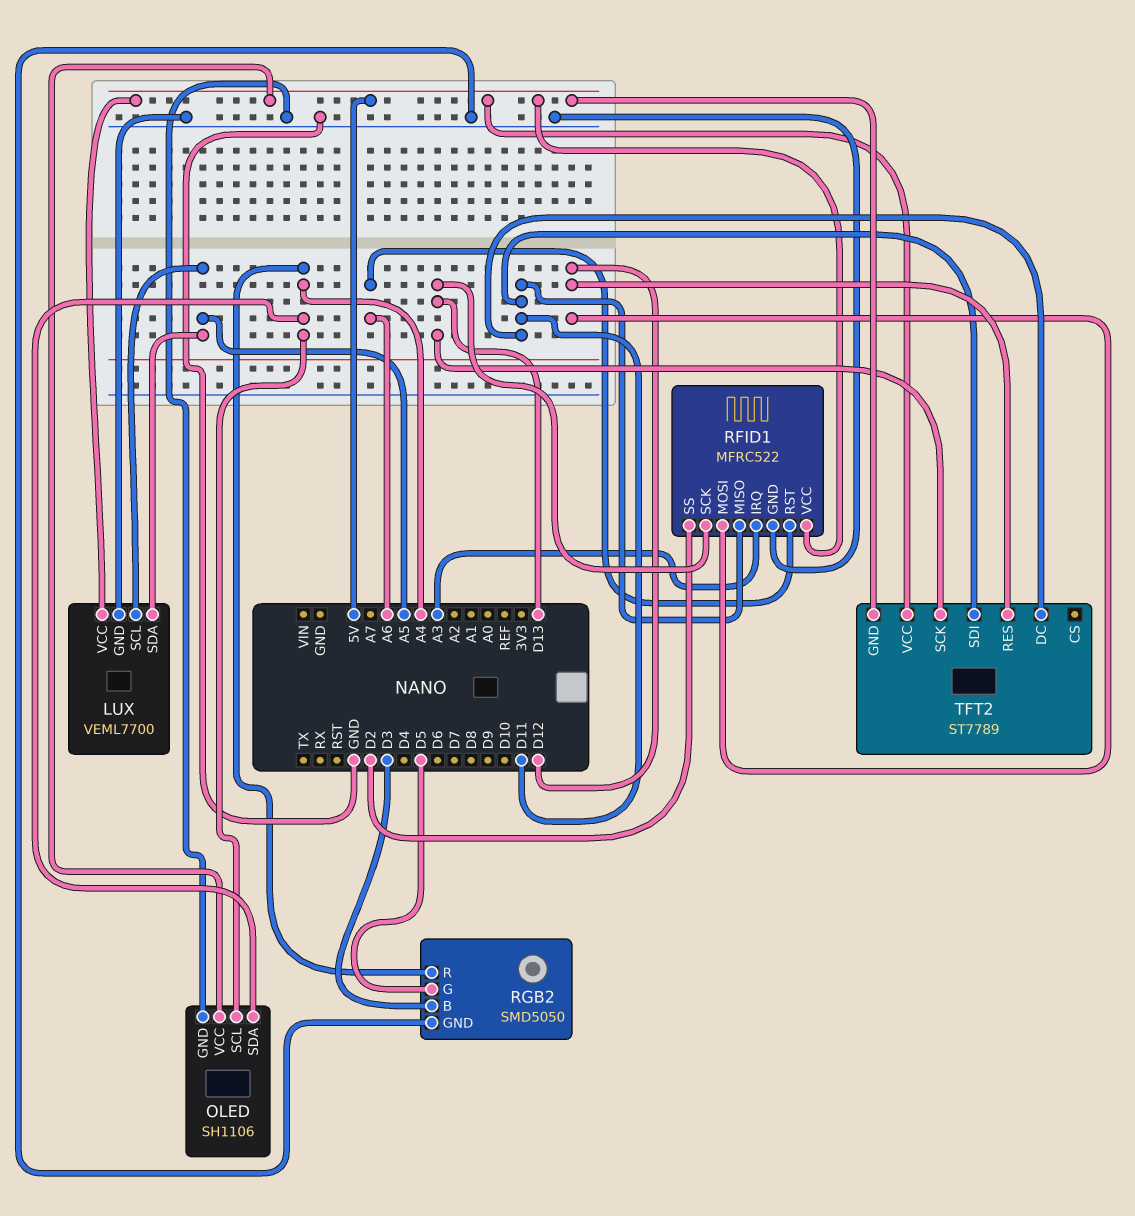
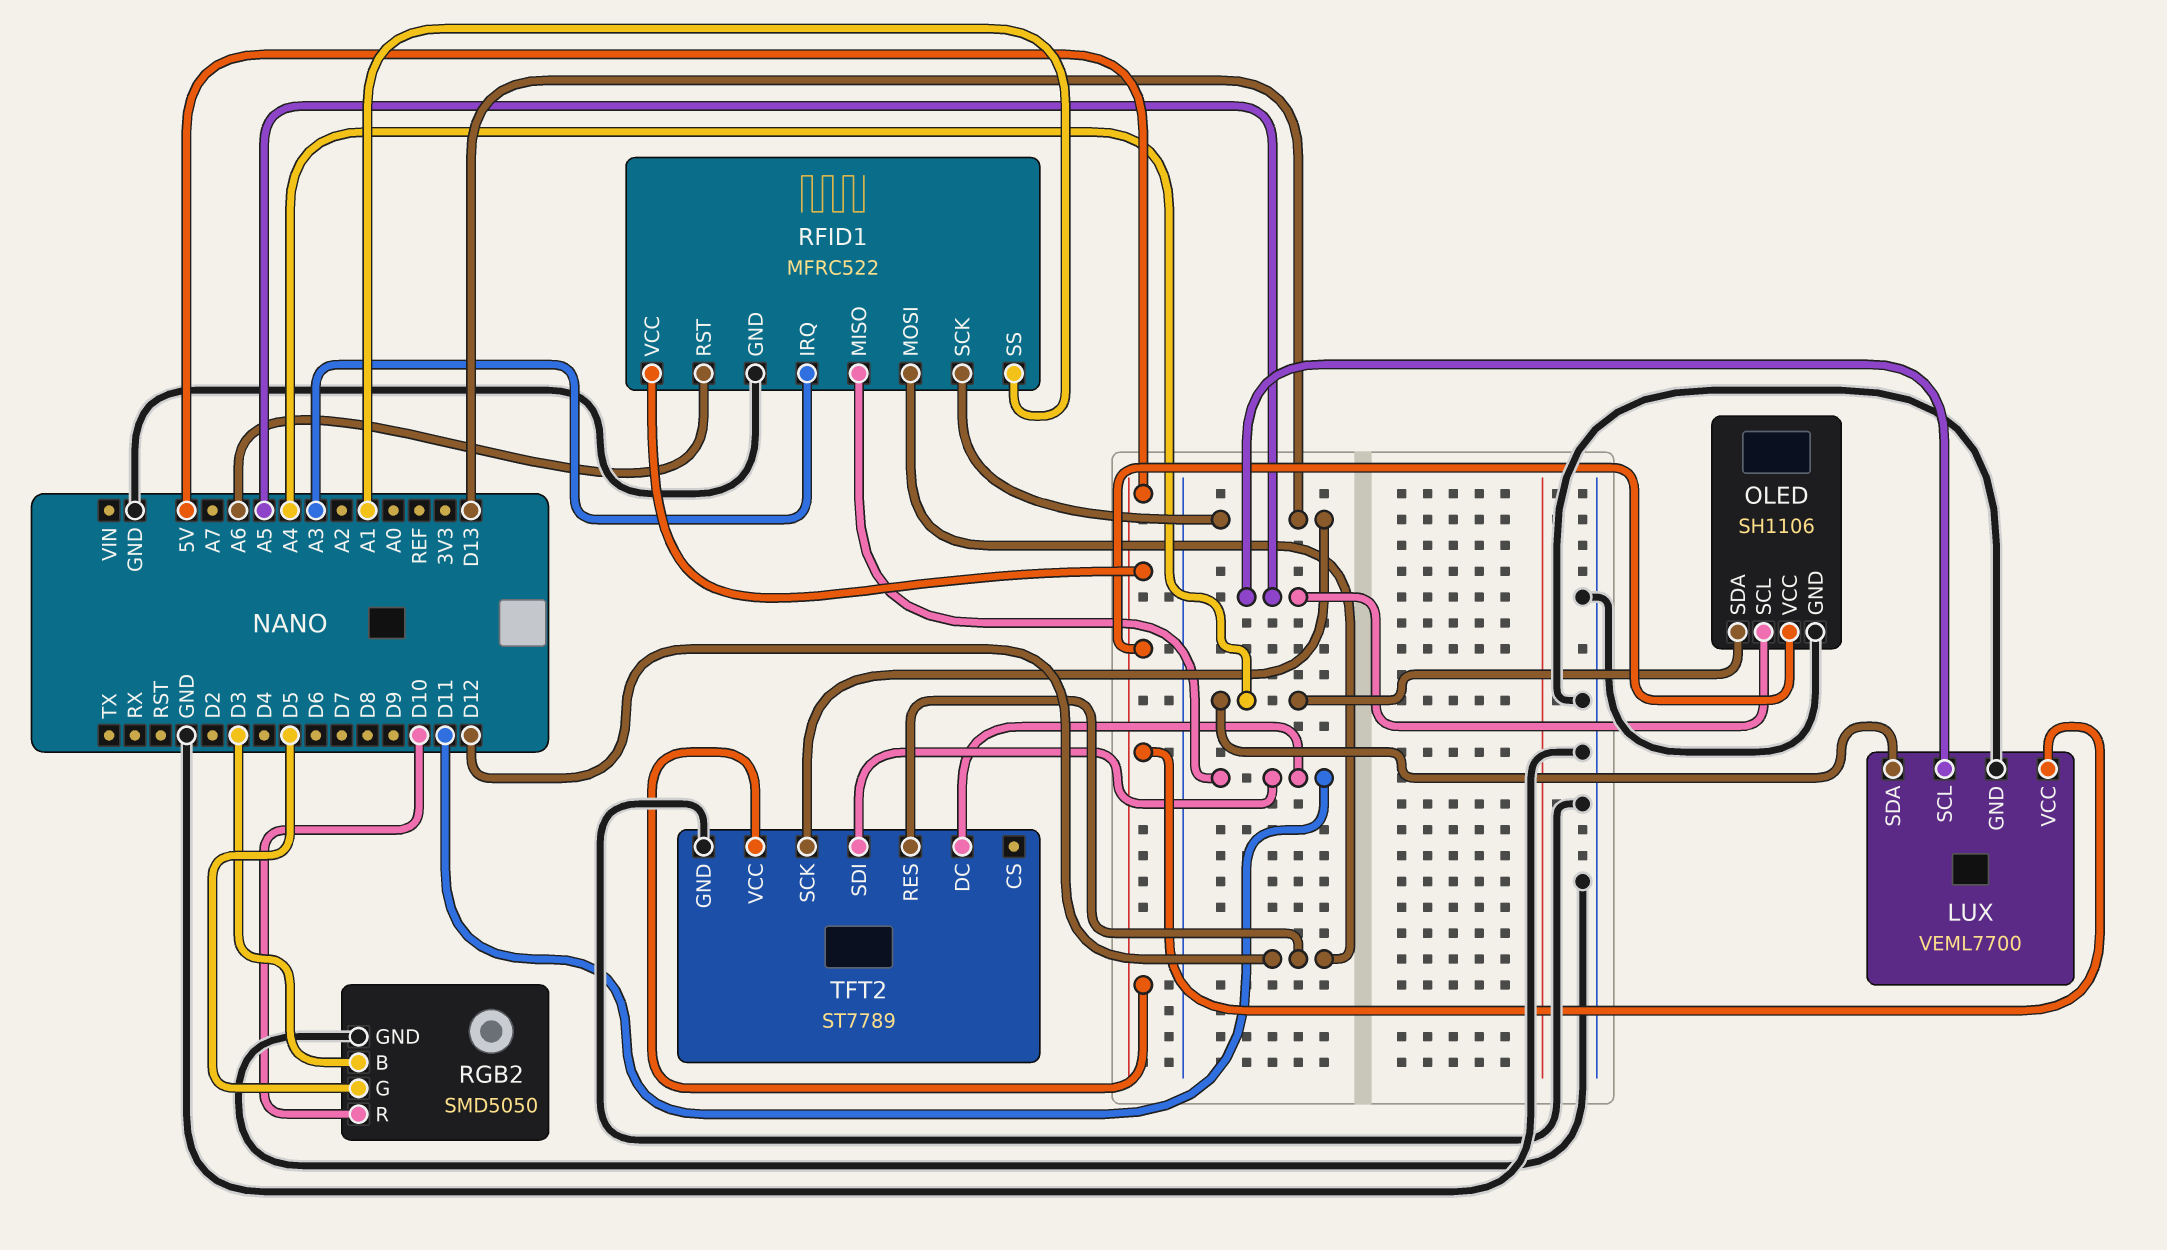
LUX pin SDA: A5 -> A4
OLED pin SCL: A4 -> A5
RFID1 pin SS: D2 -> A1
RGB2 pin R: A4 -> D10
TFT2 pin GND: 5V -> GND

